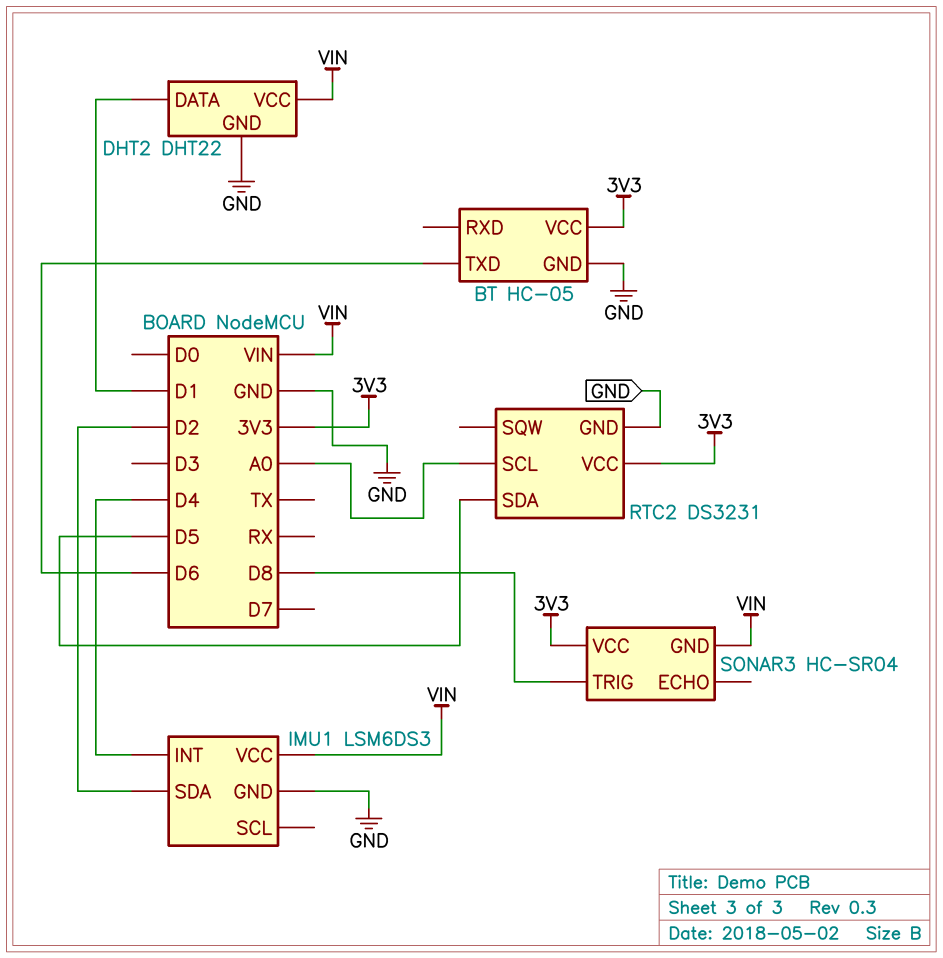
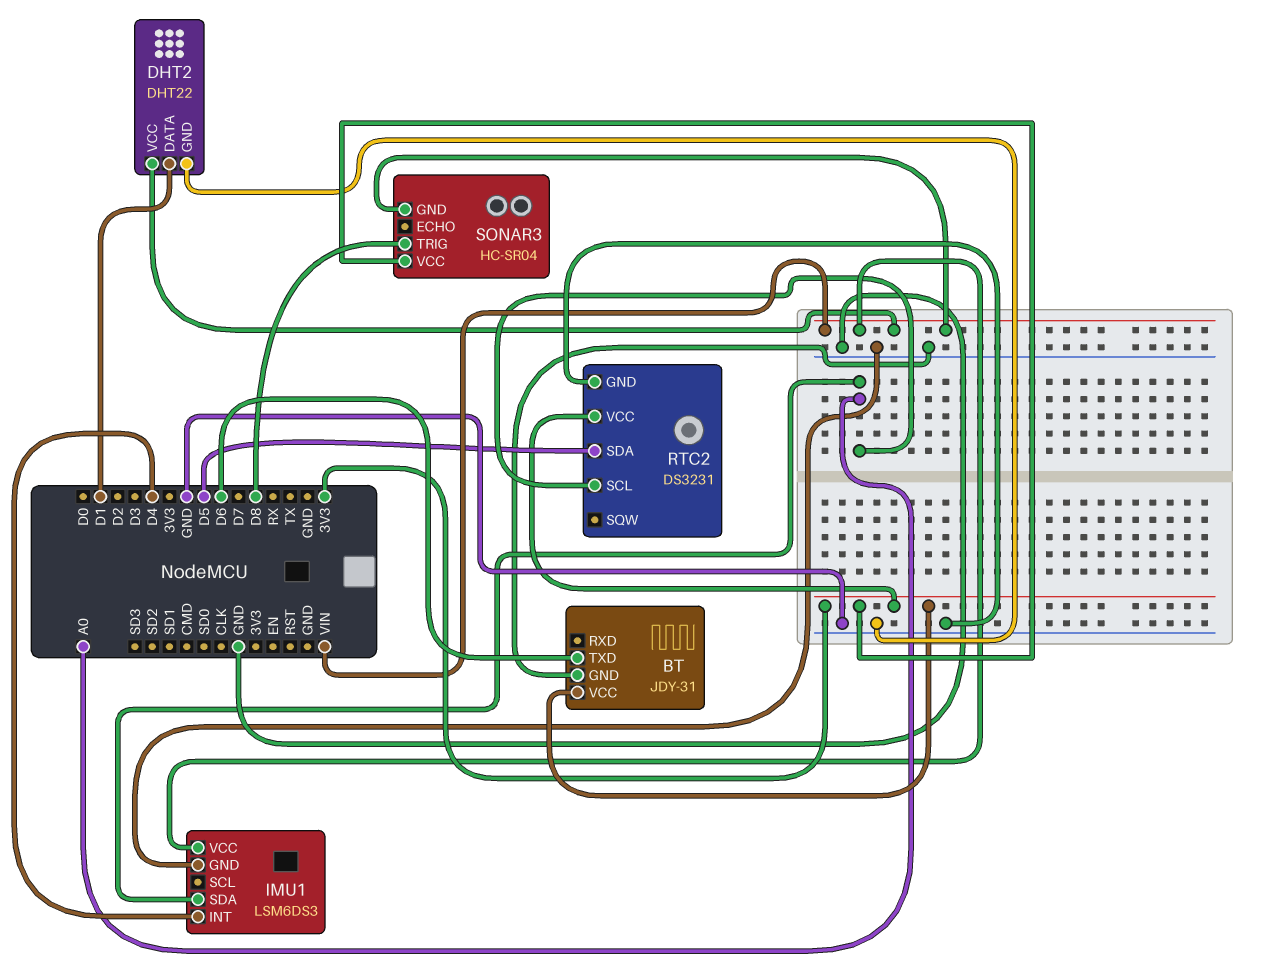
BT: HC-05 -> JDY-31
IMU1 pin SDA: D2 -> A0

